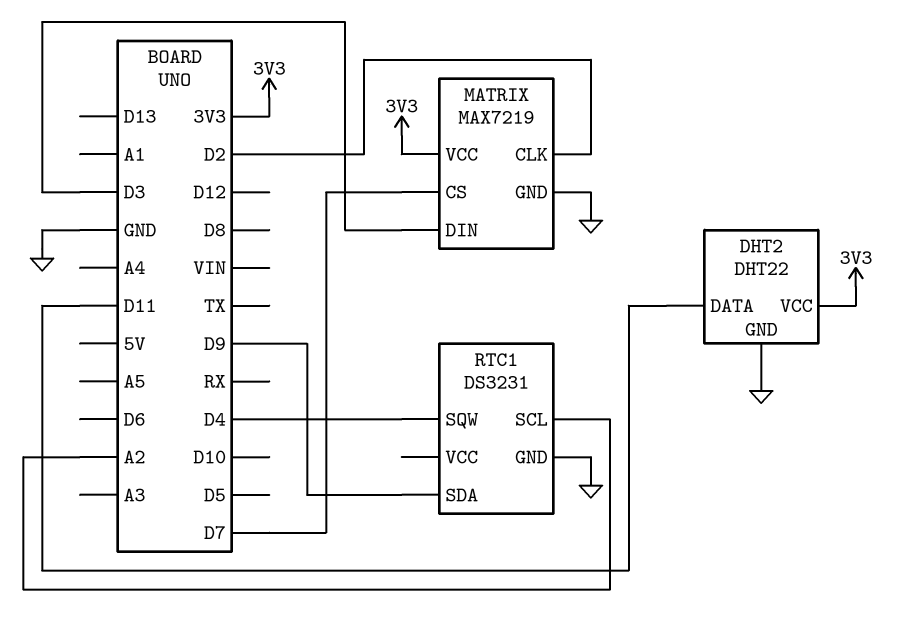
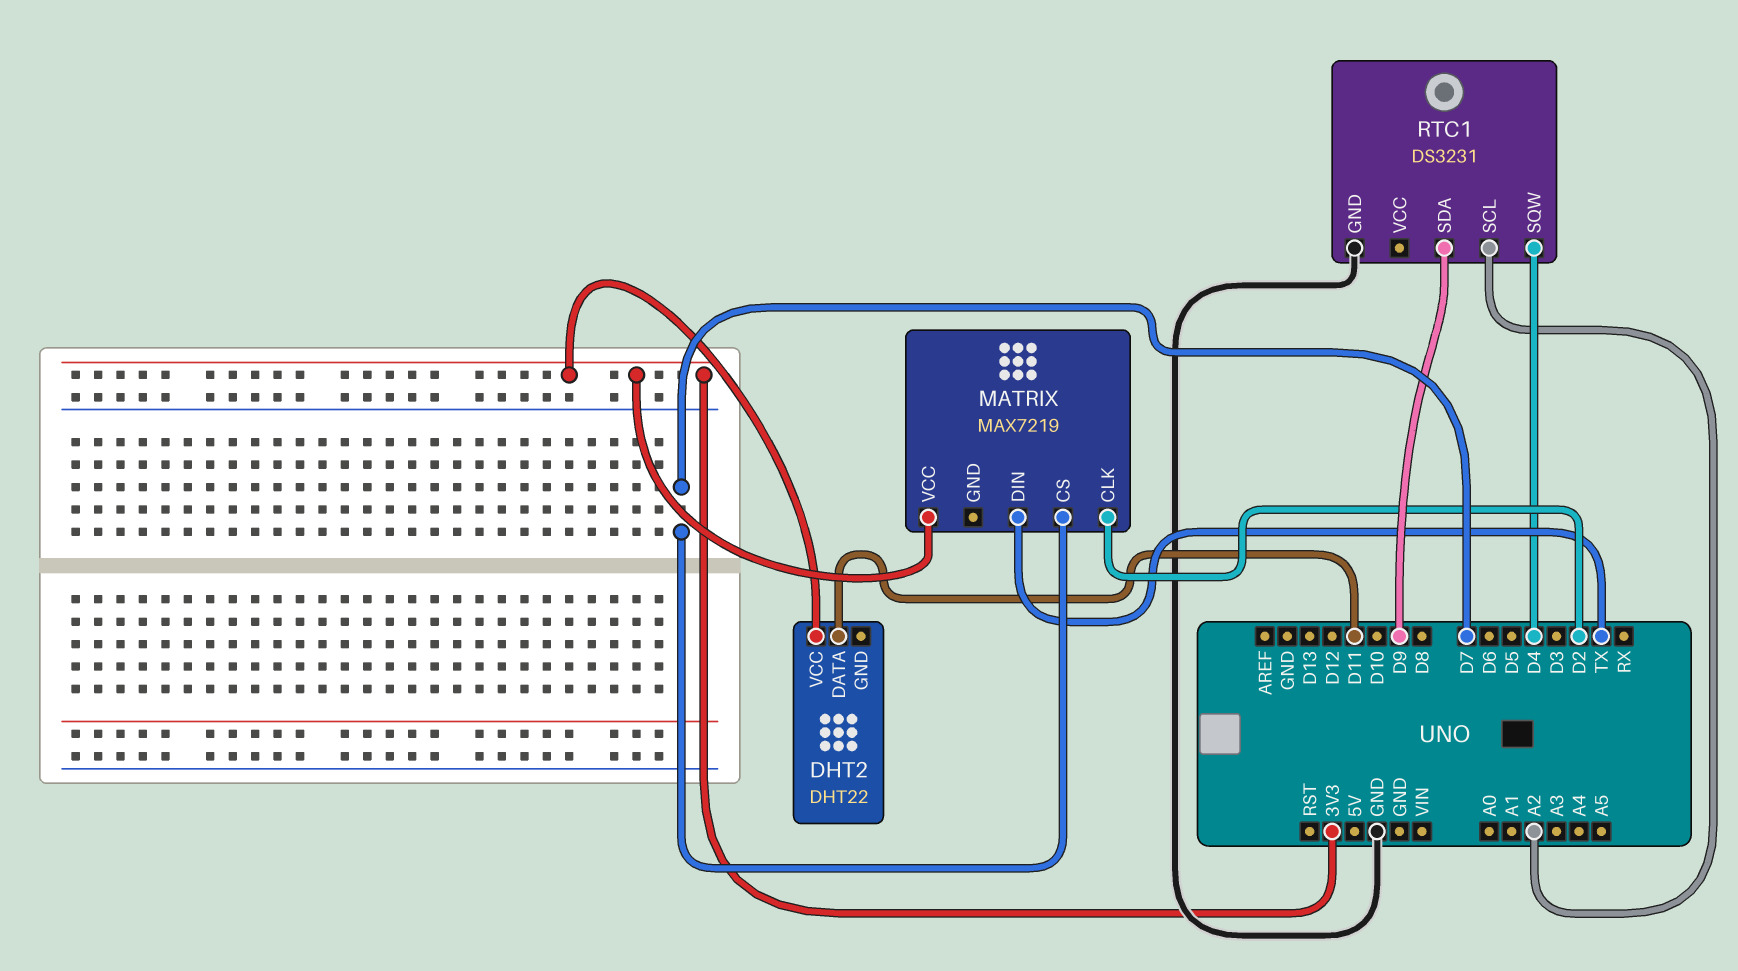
DHT2 pin GND: GND -> none
MATRIX pin DIN: D3 -> TX
MATRIX pin GND: GND -> none

